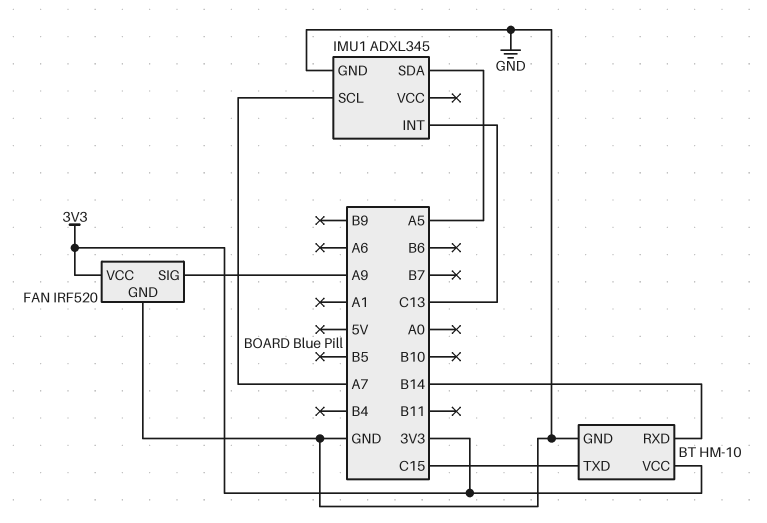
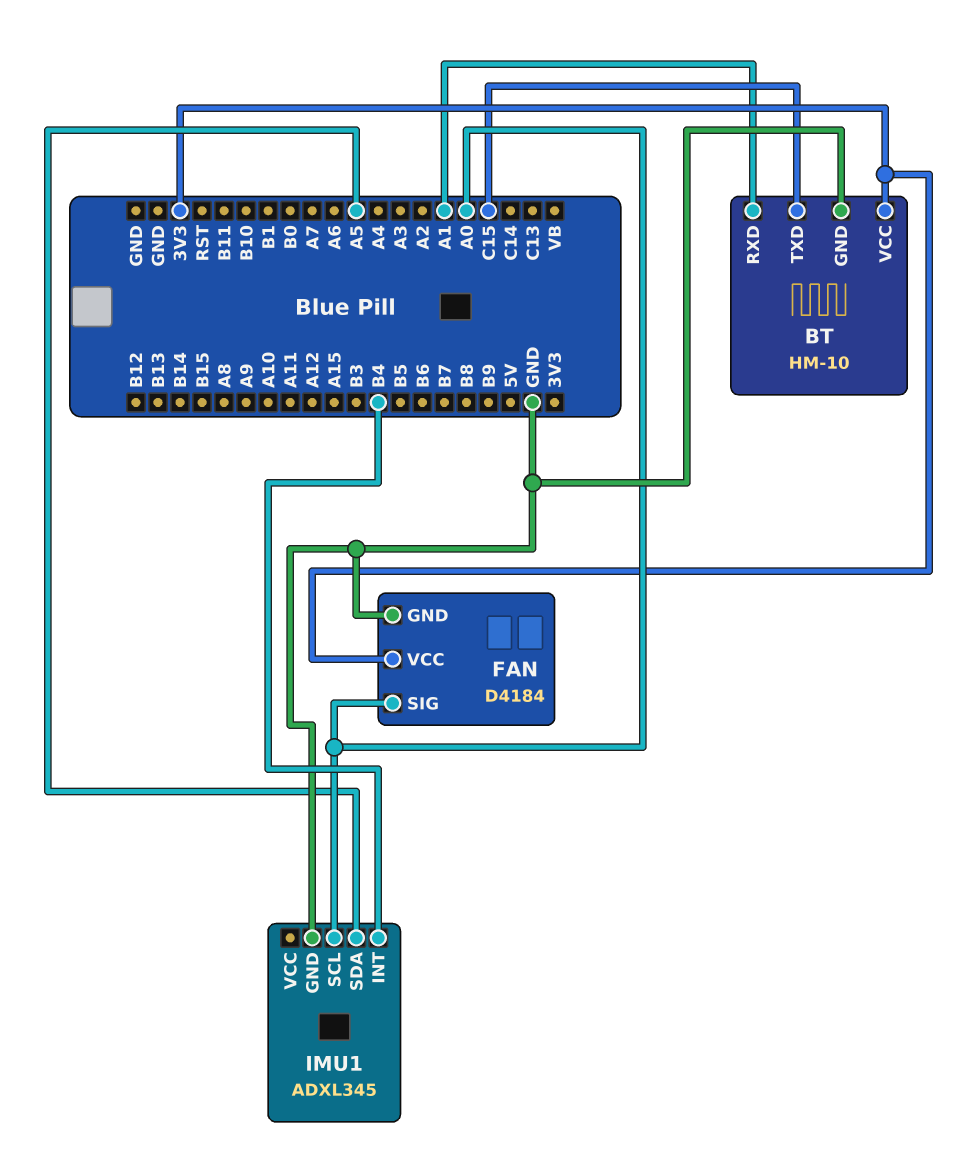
BT pin RXD: B14 -> A1
FAN: IRF520 -> D4184
FAN pin SIG: A9 -> A0
IMU1 pin INT: C13 -> B4
IMU1 pin SCL: A7 -> A0

